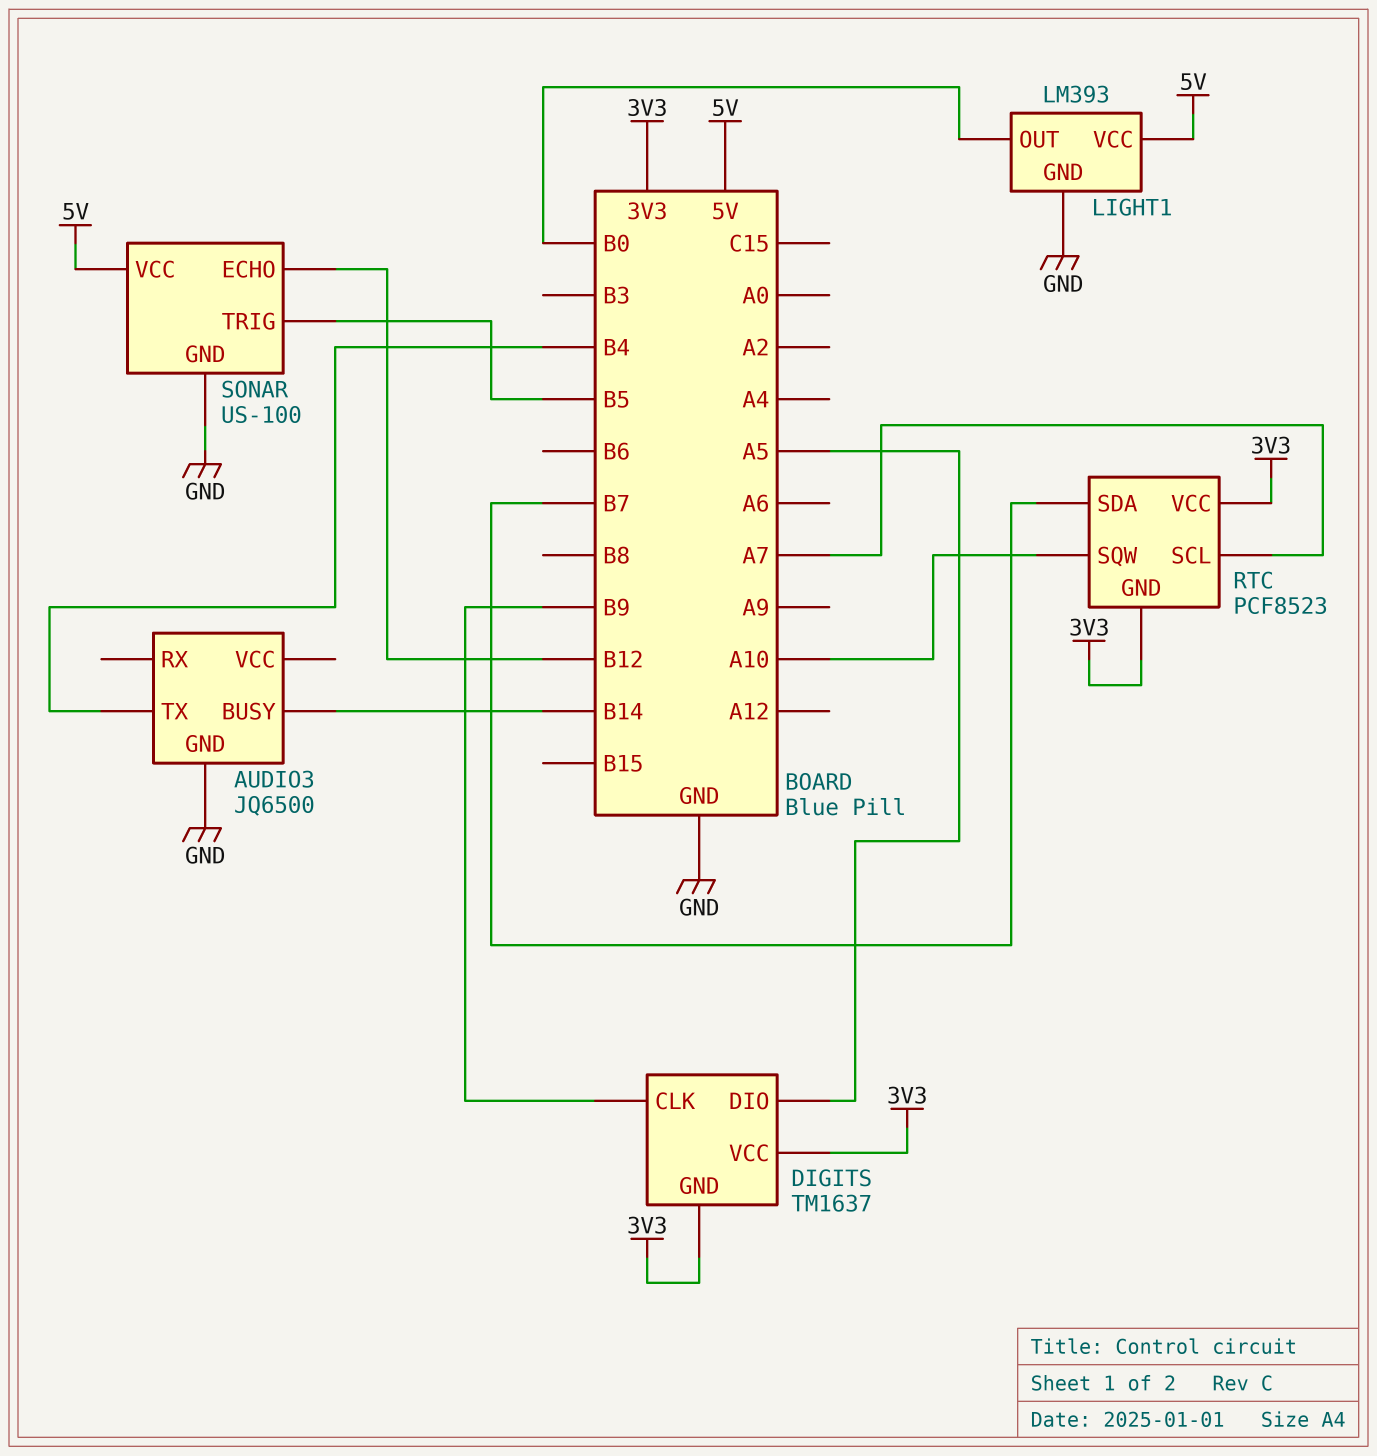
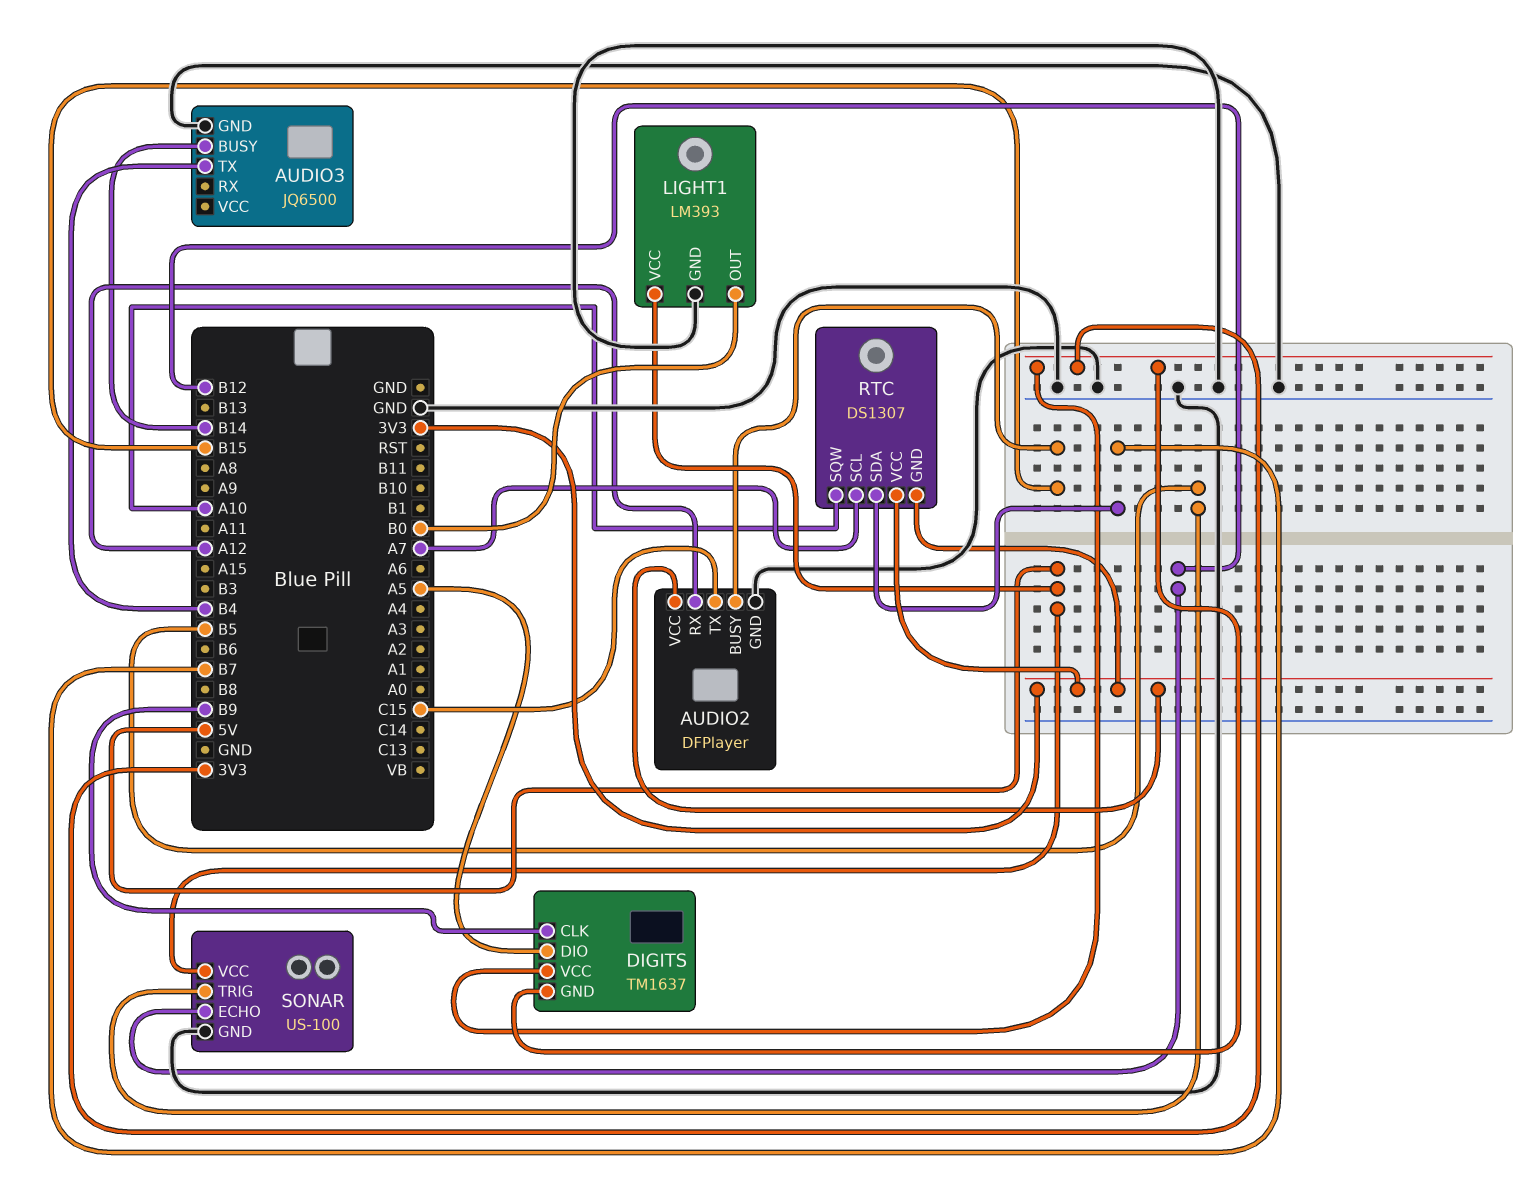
AUDIO2: none -> DFPlayer
AUDIO2 pin BUSY: none -> B15
AUDIO2 pin GND: none -> GND
AUDIO2 pin RX: none -> A12
AUDIO2 pin TX: none -> C15
AUDIO2 pin VCC: none -> 3V3
RTC: PCF8523 -> DS1307

